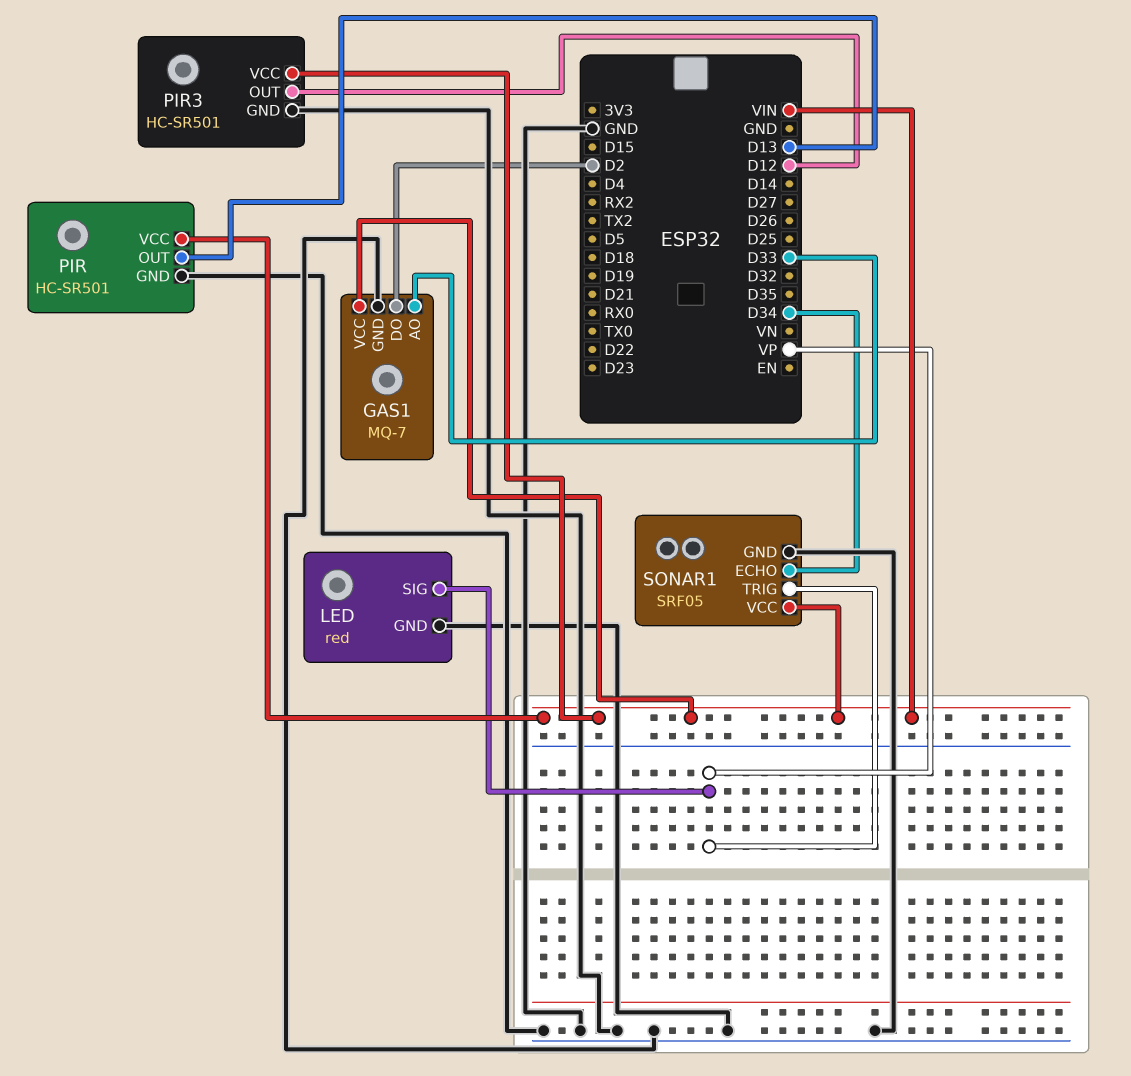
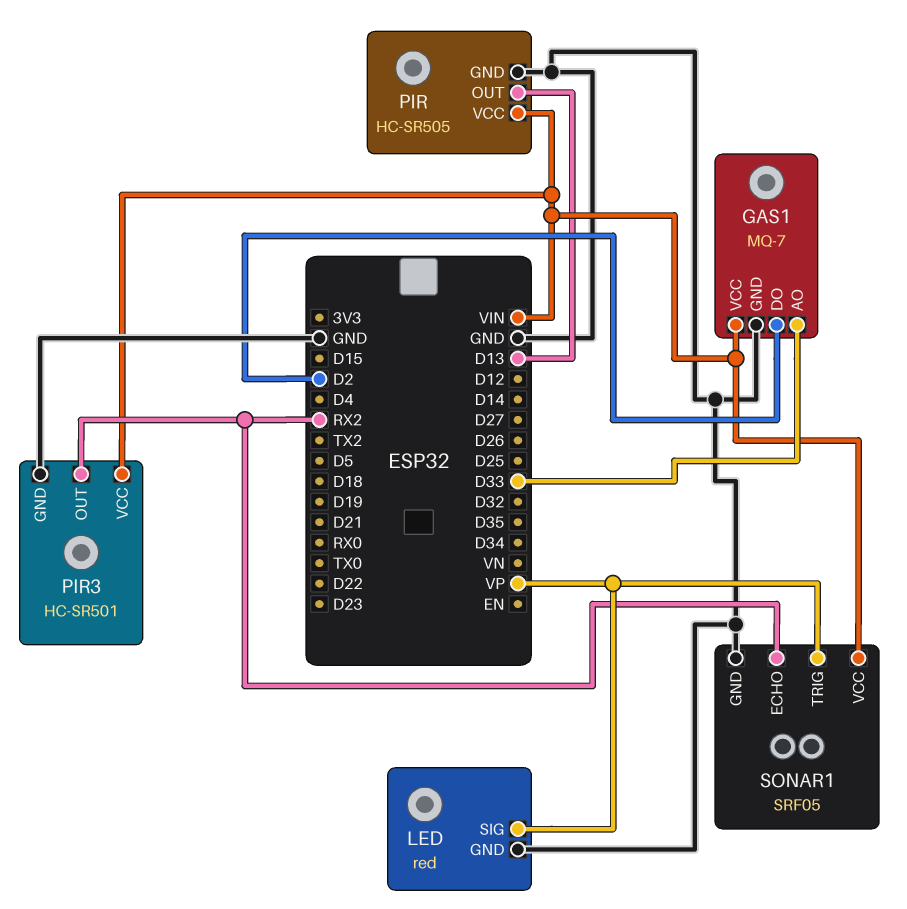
PIR: HC-SR501 -> HC-SR505
PIR3 pin OUT: D12 -> RX2
SONAR1 pin ECHO: D34 -> RX2

